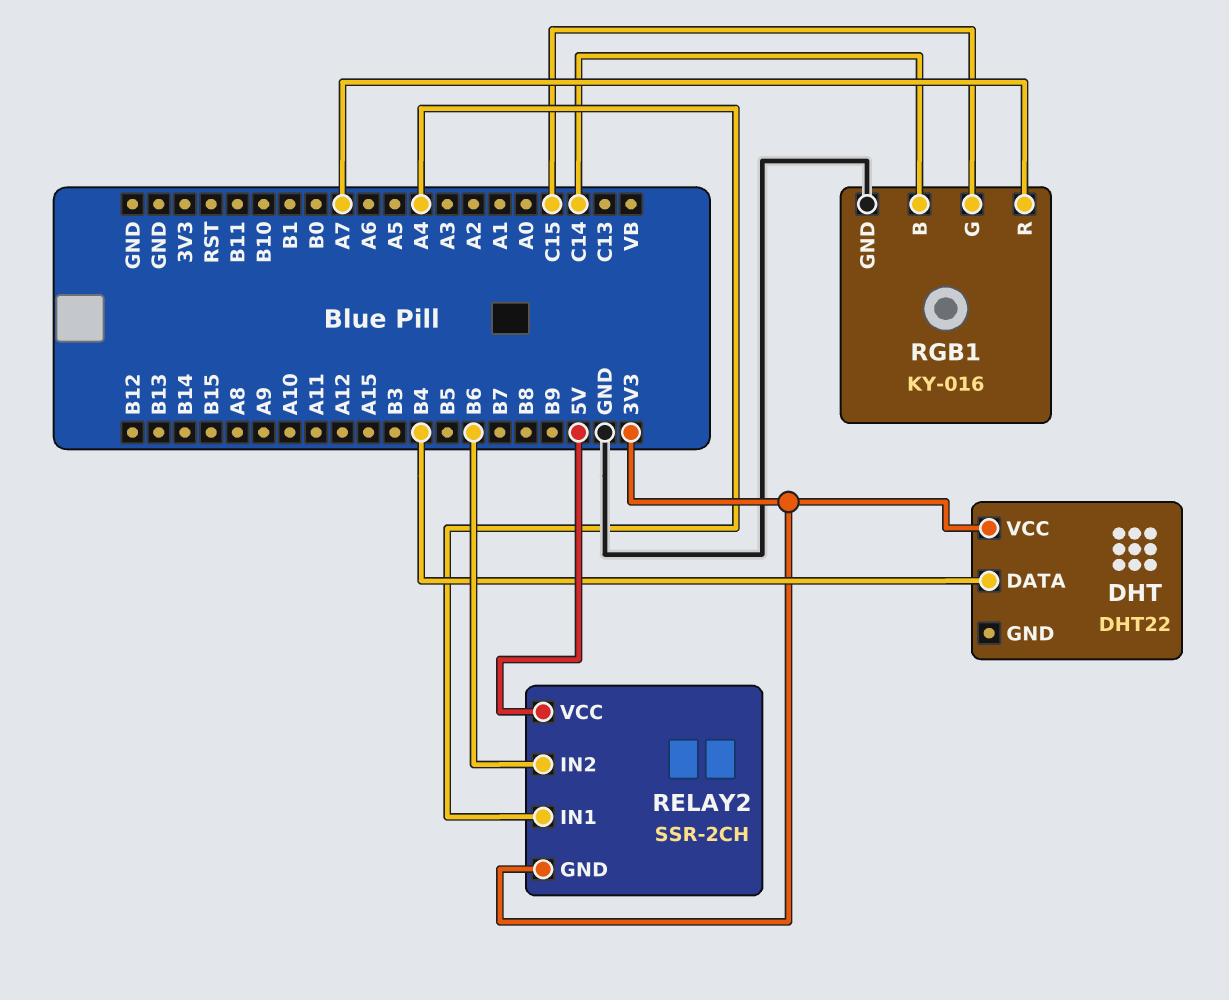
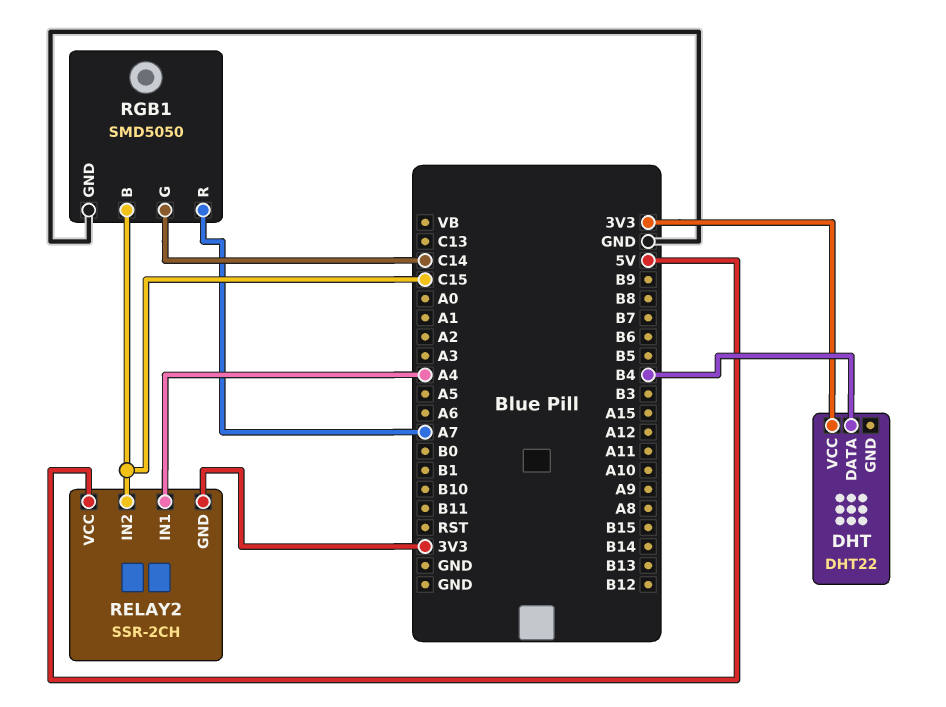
RELAY2 pin IN2: B6 -> C15
RGB1: KY-016 -> SMD5050
RGB1 pin B: C14 -> C15
RGB1 pin G: C15 -> C14

